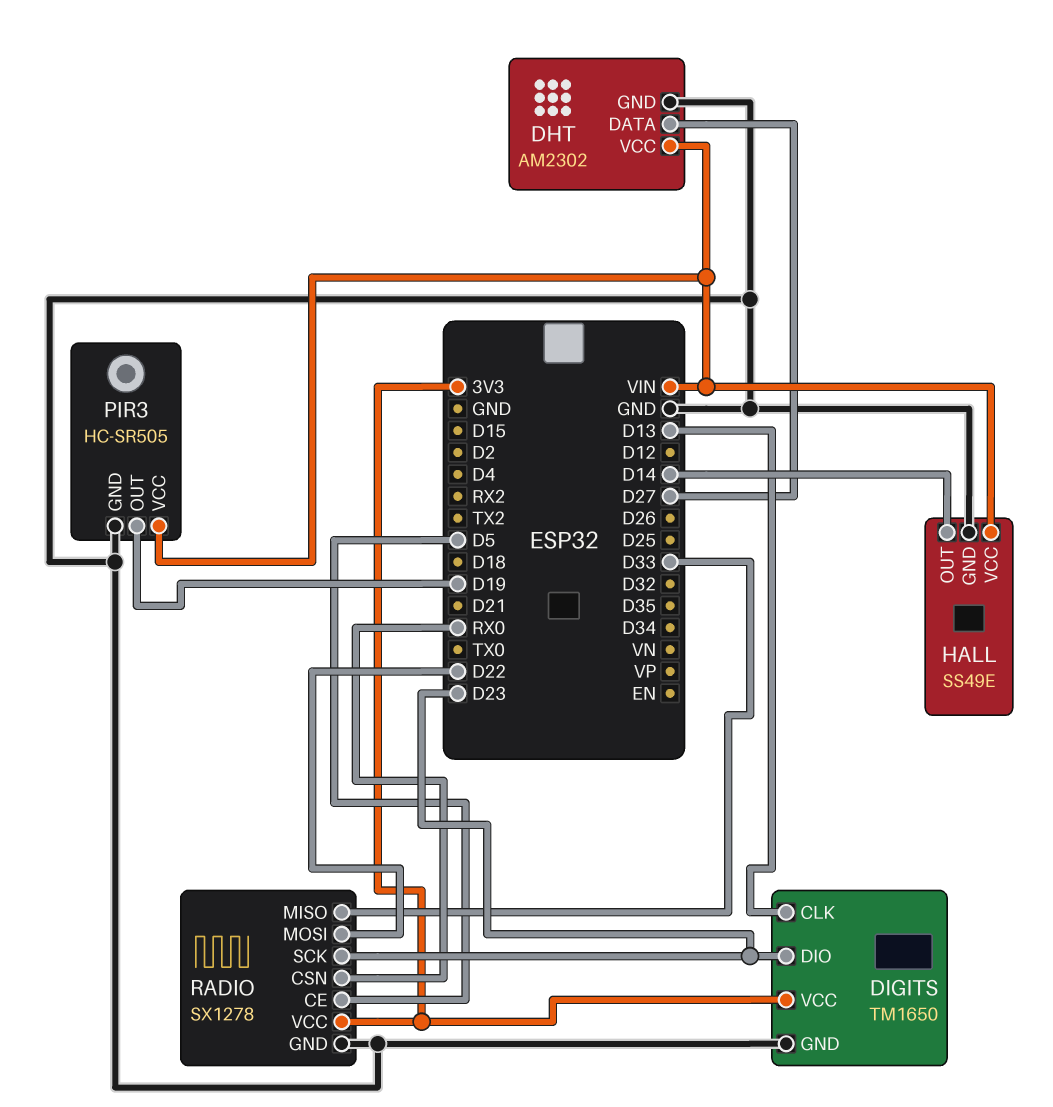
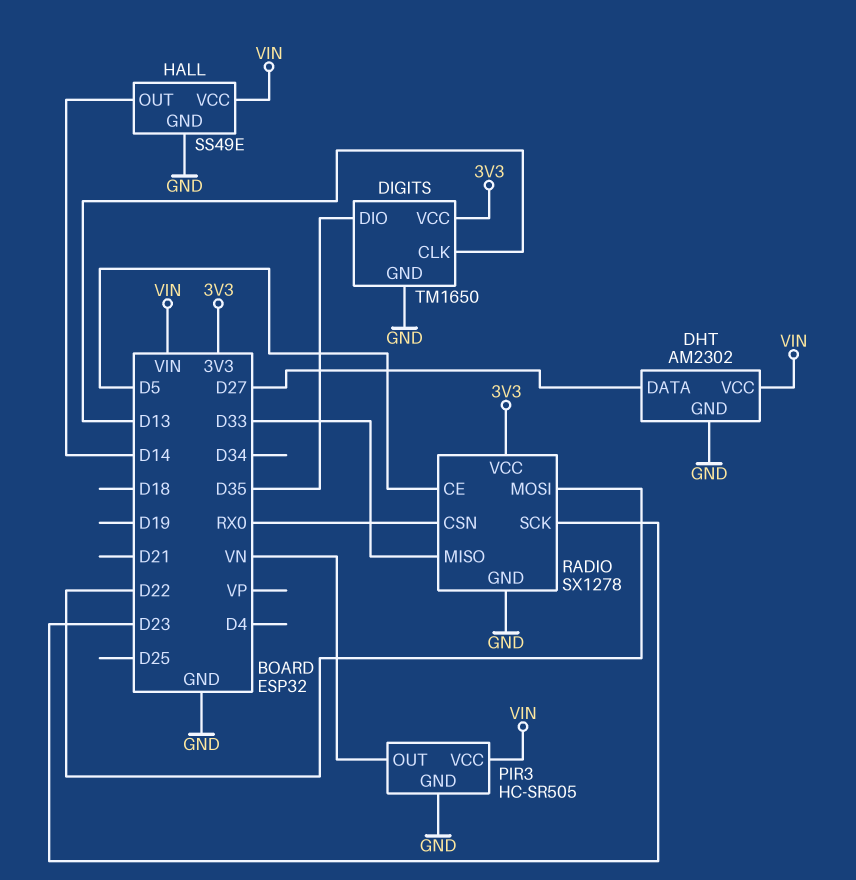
DIGITS pin DIO: D23 -> D35
PIR3 pin OUT: D19 -> VN

